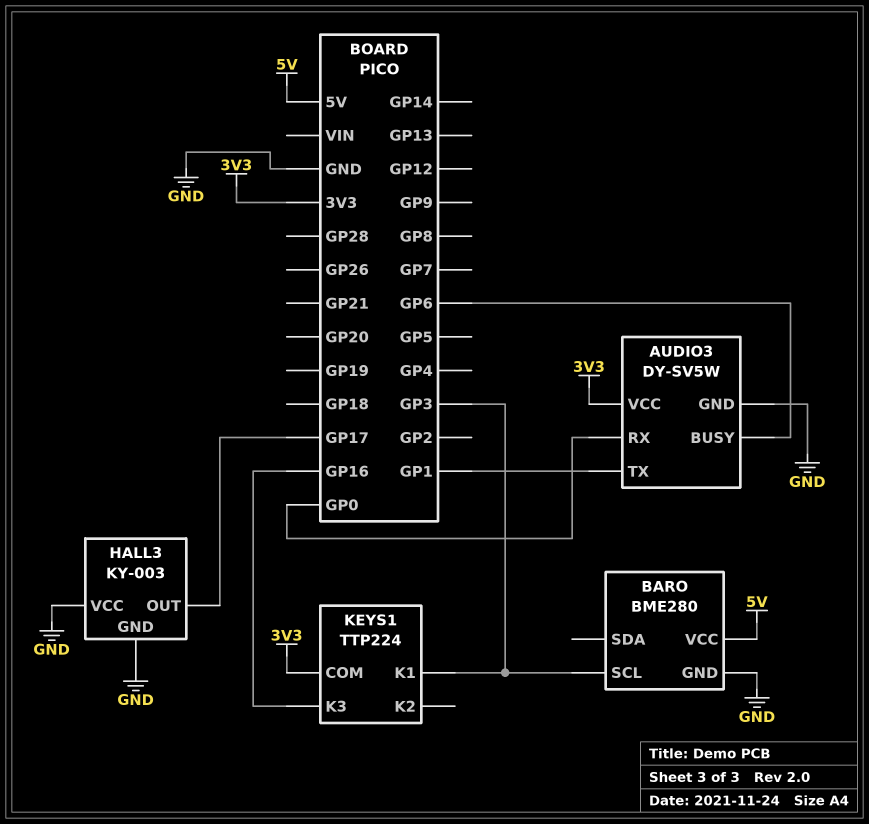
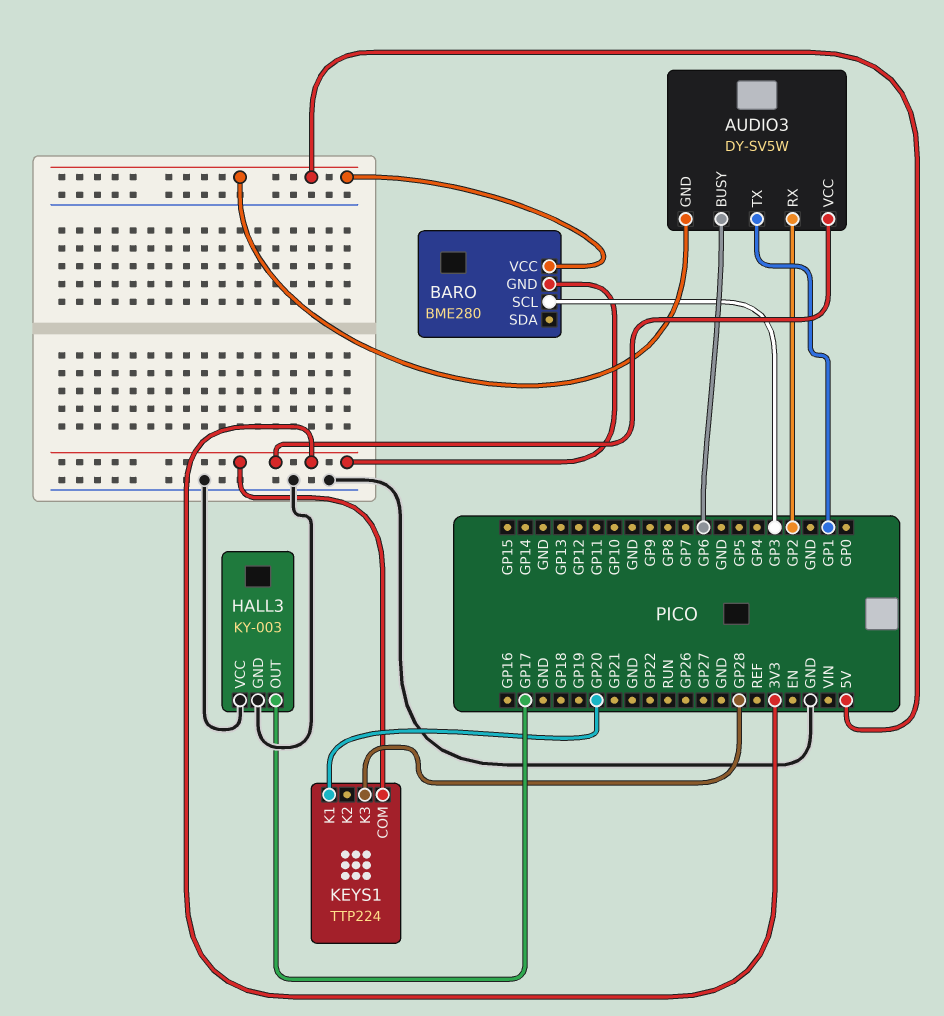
AUDIO3 pin GND: GND -> 5V
AUDIO3 pin RX: GP0 -> GP2
BARO pin GND: GND -> 3V3
KEYS1 pin K1: GP3 -> GP20
KEYS1 pin K3: GP16 -> GP28

